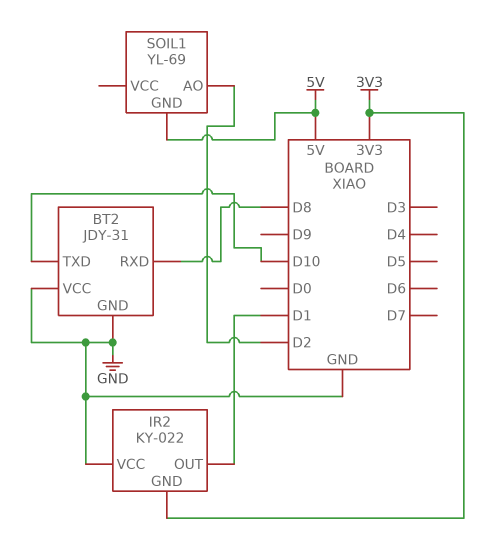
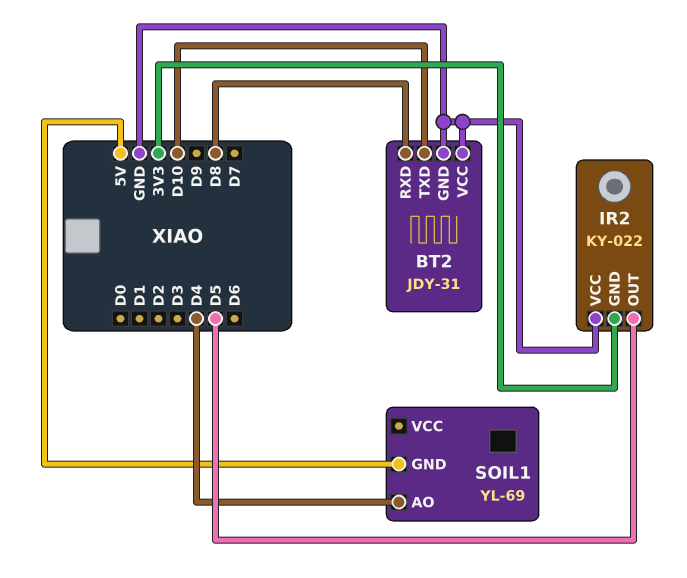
IR2 pin OUT: D1 -> D5
SOIL1 pin AO: D2 -> D4

